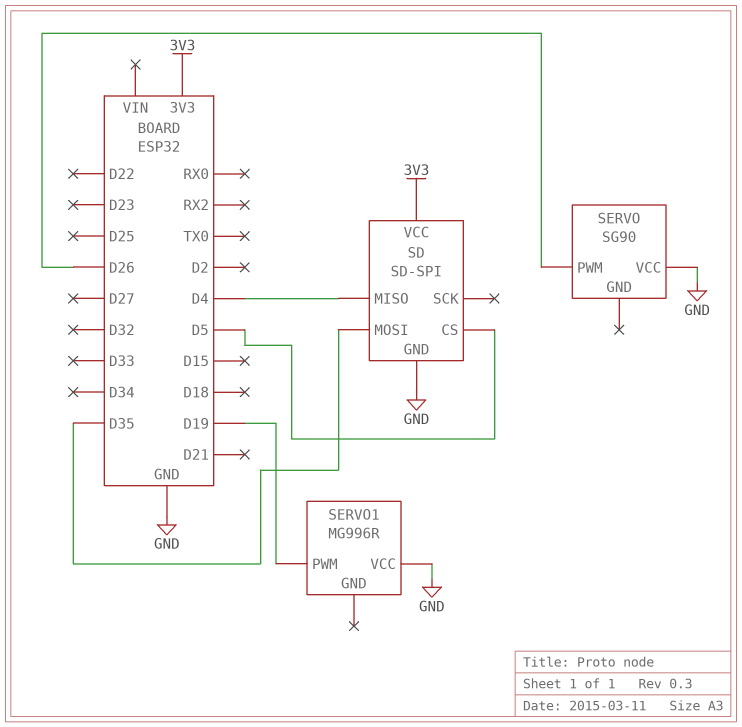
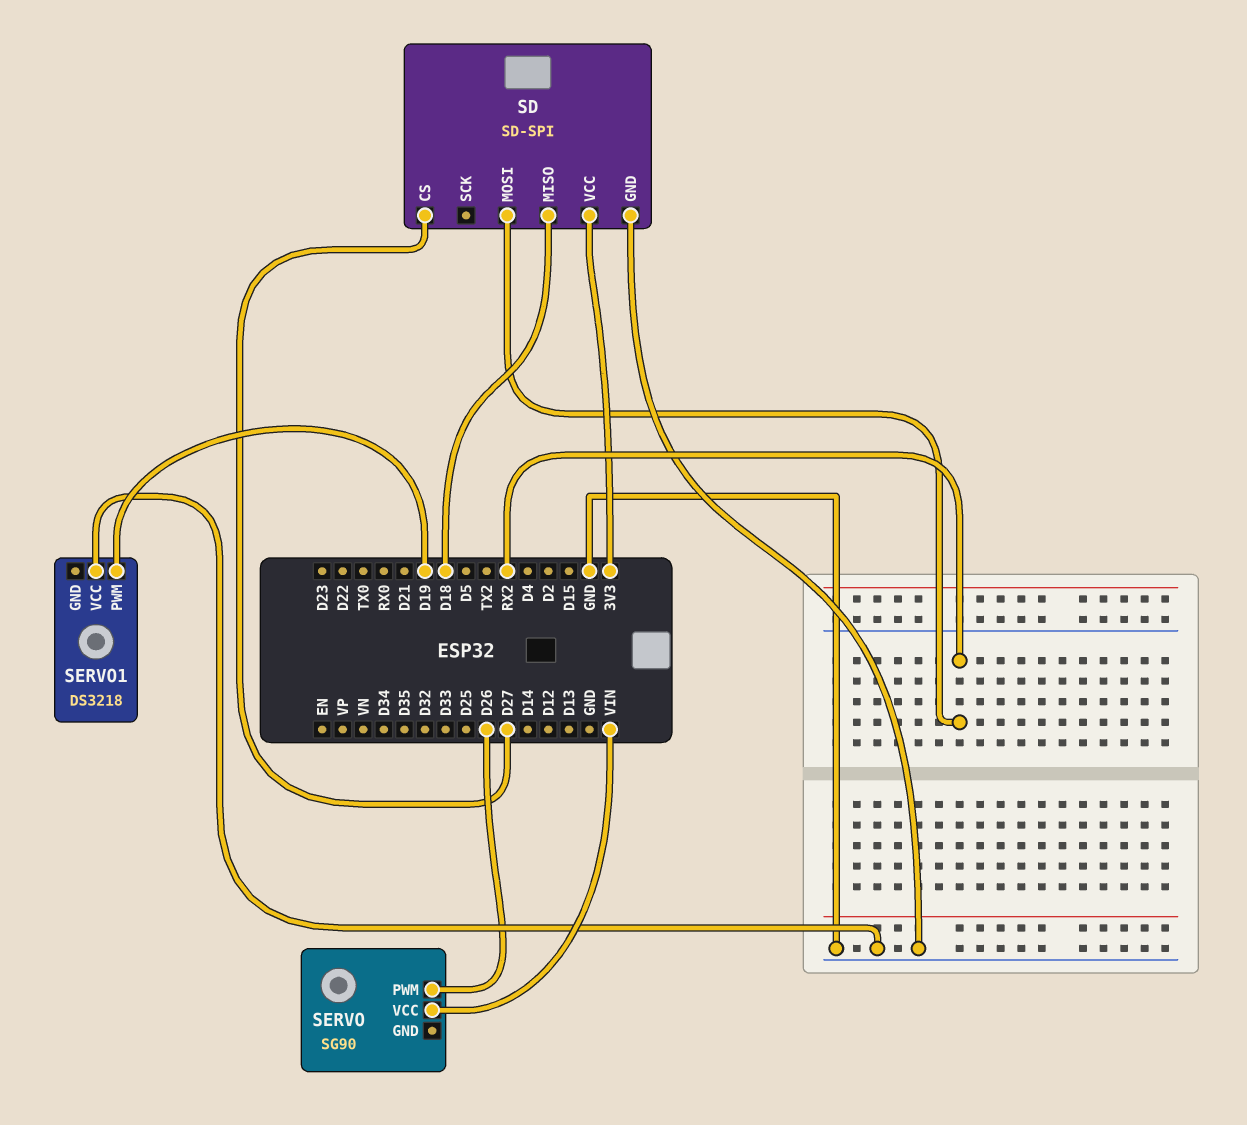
SD pin CS: D5 -> D27
SD pin MISO: D4 -> D18
SD pin MOSI: D35 -> RX2
SERVO pin VCC: GND -> VIN
SERVO1: MG996R -> DS3218

